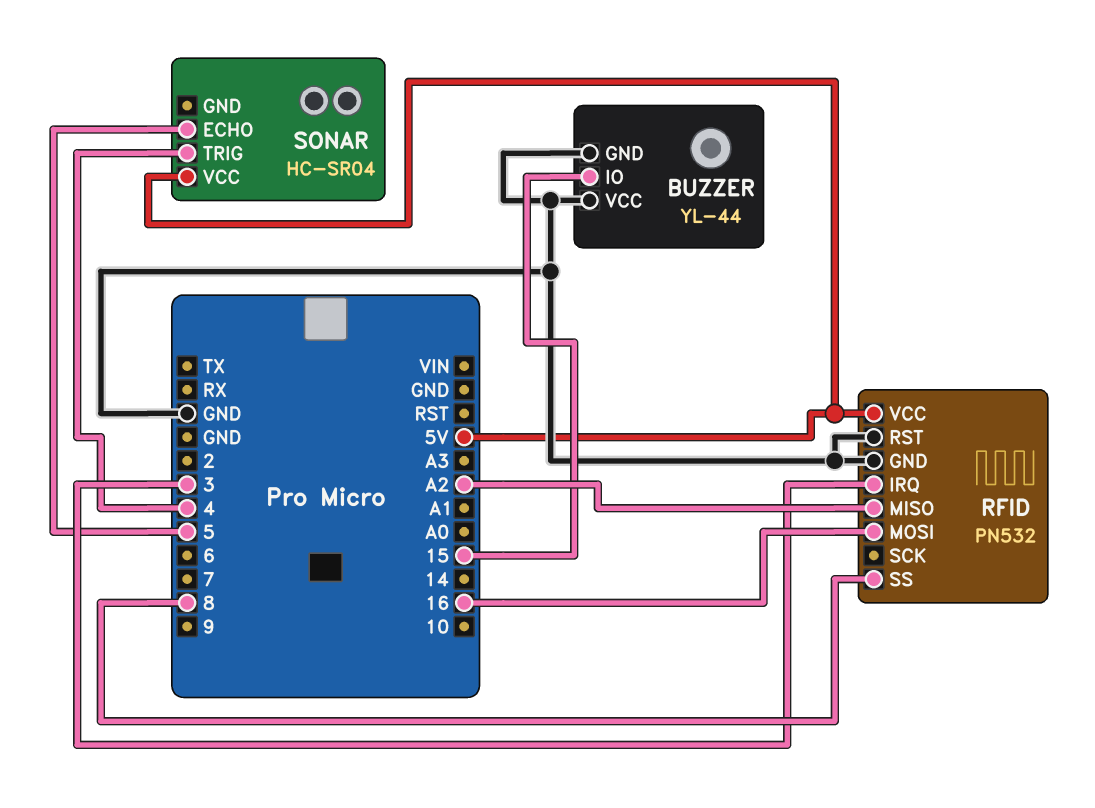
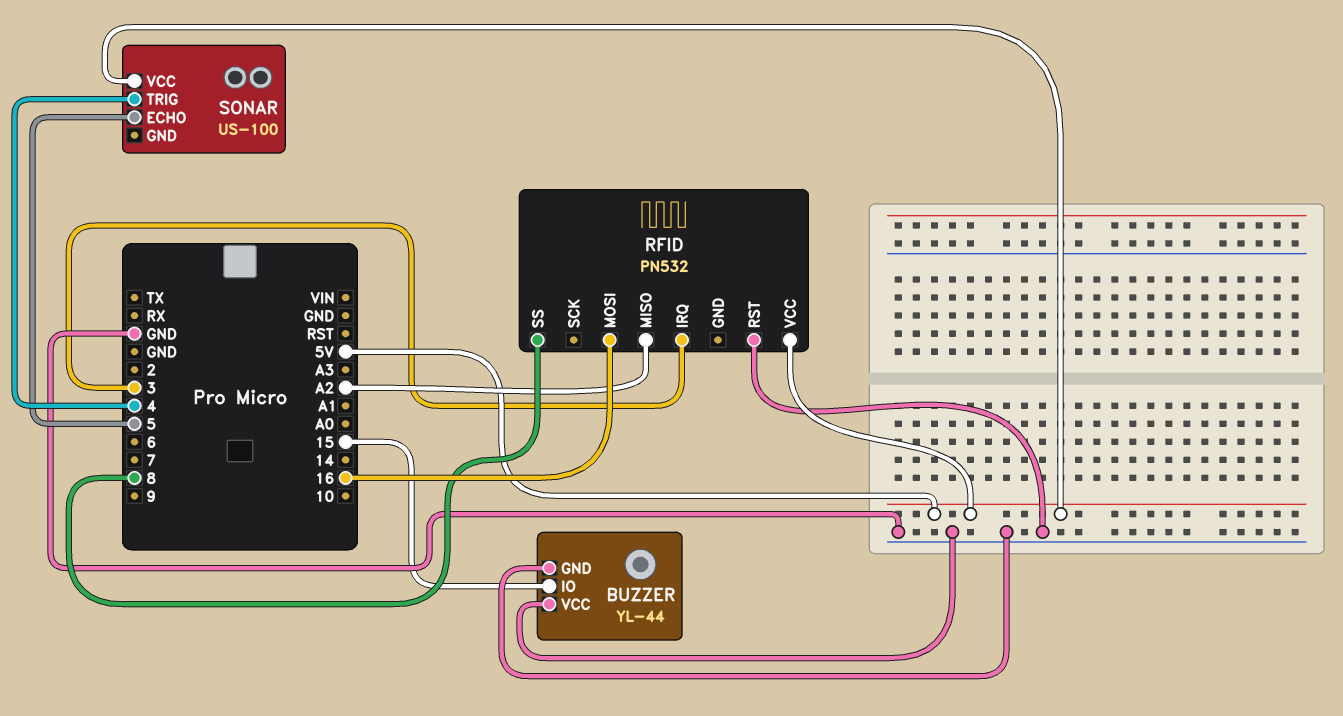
RFID pin GND: GND -> none
SONAR: HC-SR04 -> US-100

